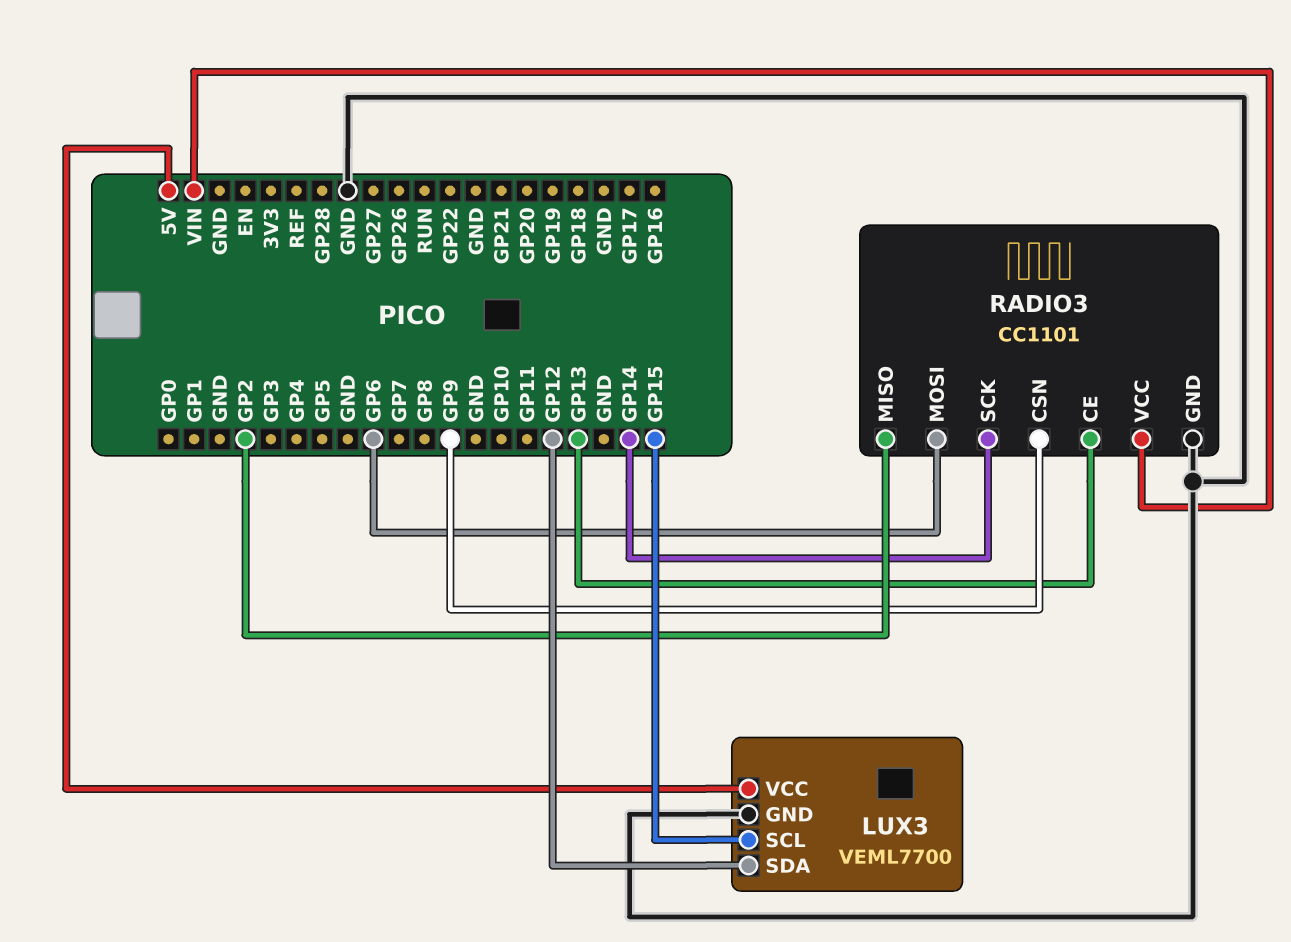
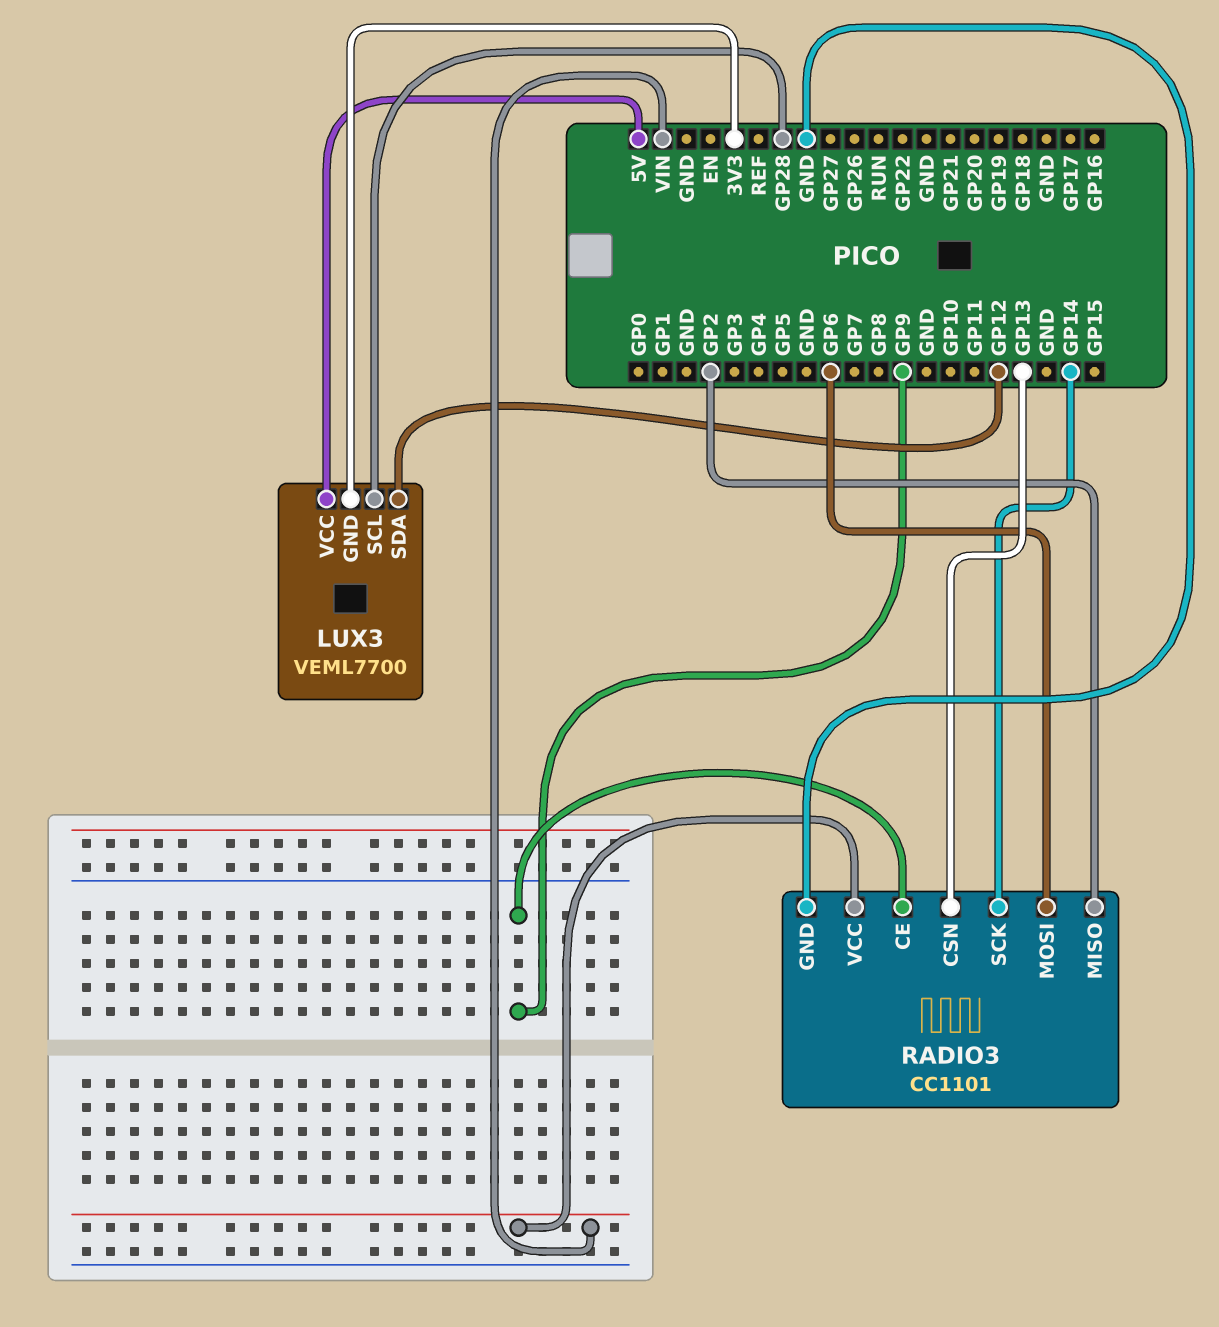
LUX3 pin GND: GND -> 3V3
LUX3 pin SCL: GP15 -> GP28
RADIO3 pin CE: GP13 -> GP9
RADIO3 pin CSN: GP9 -> GP13

